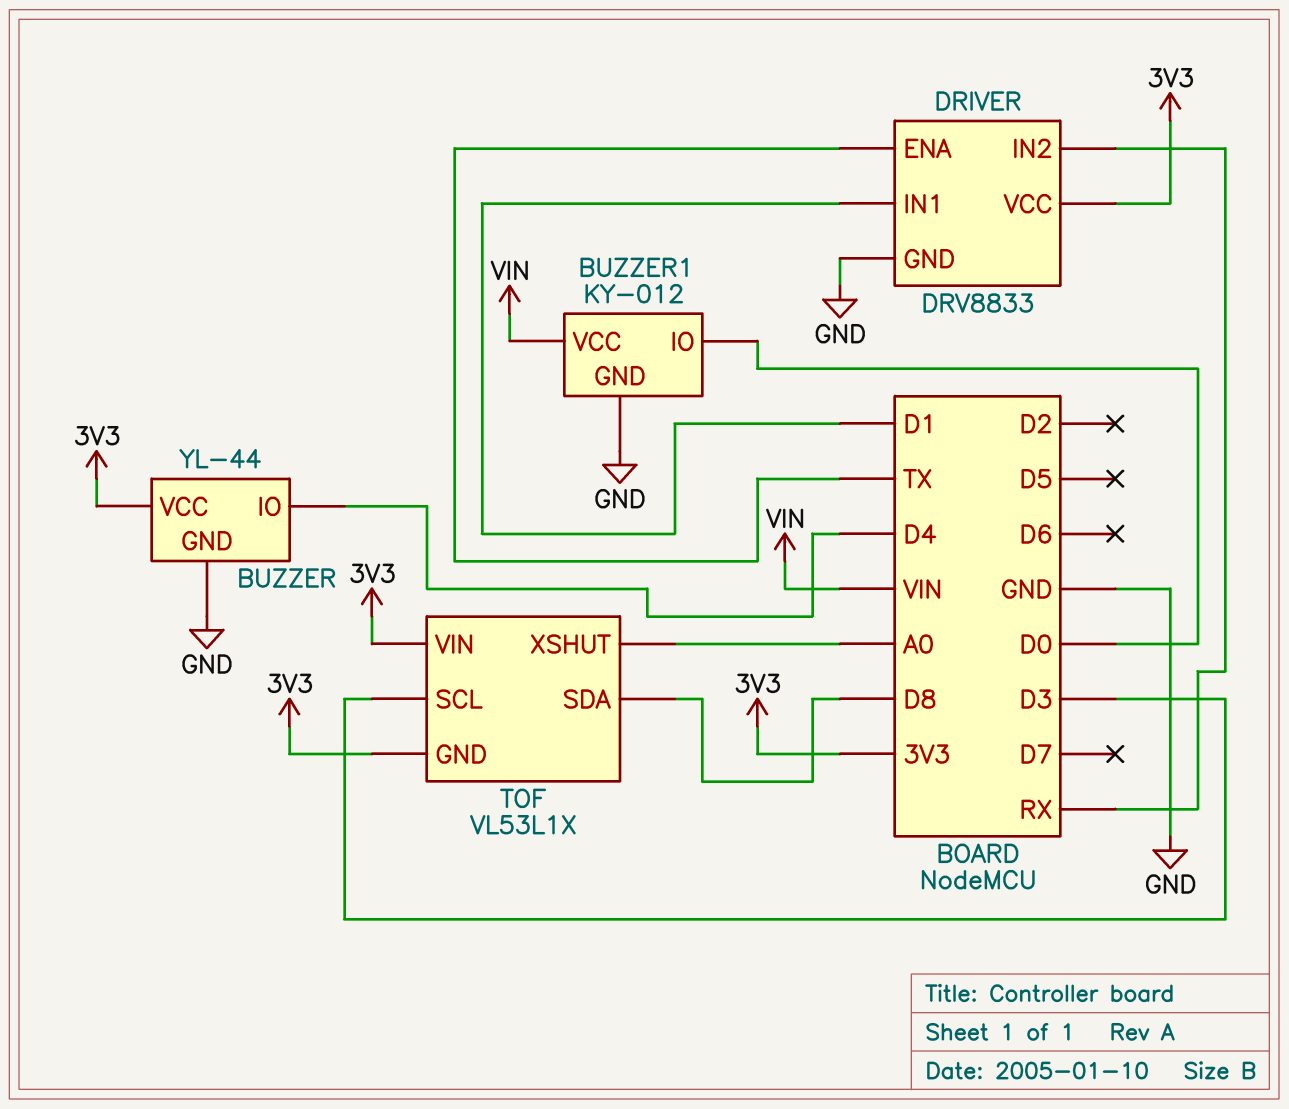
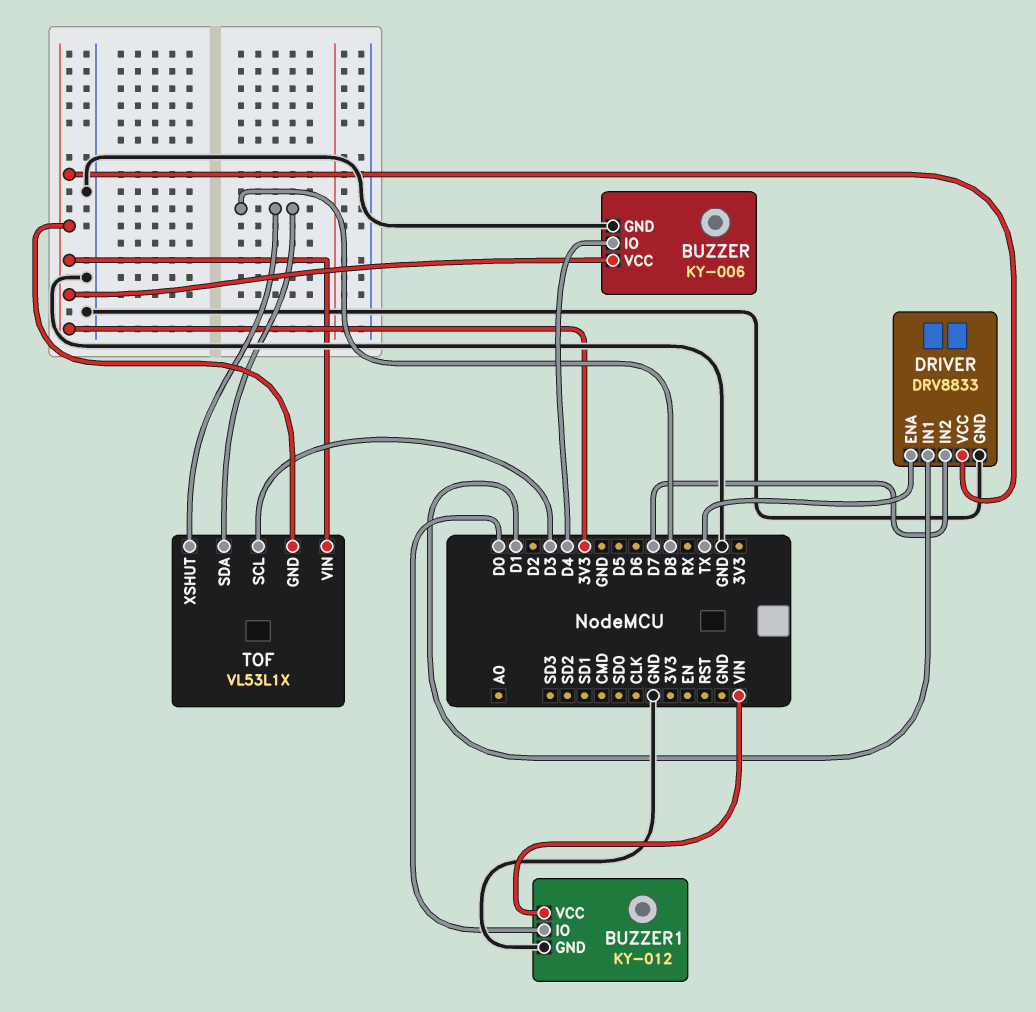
BUZZER: YL-44 -> KY-006
DRIVER pin IN2: RX -> D7
TOF pin XSHUT: A0 -> D8

